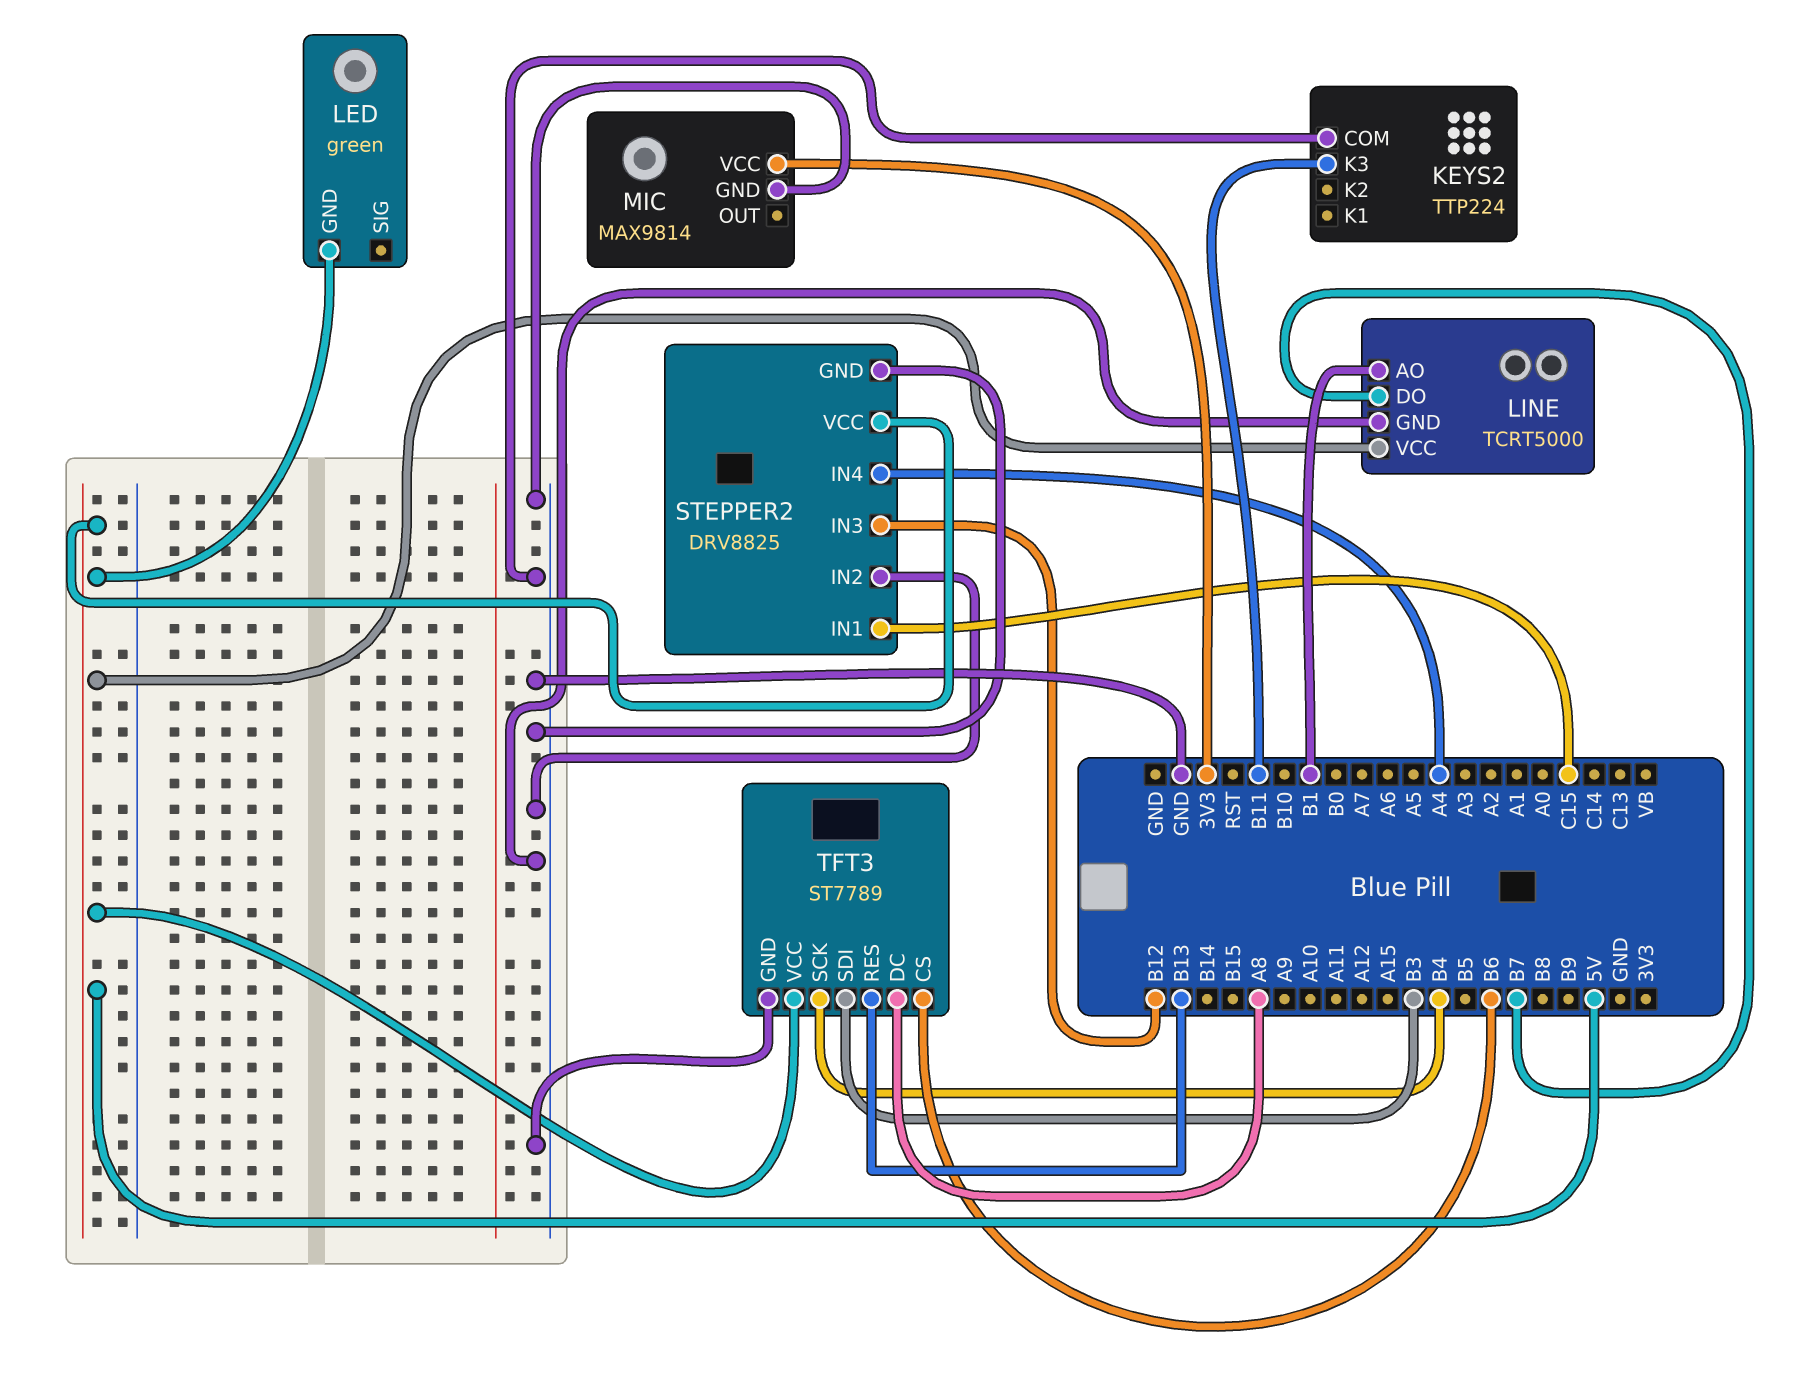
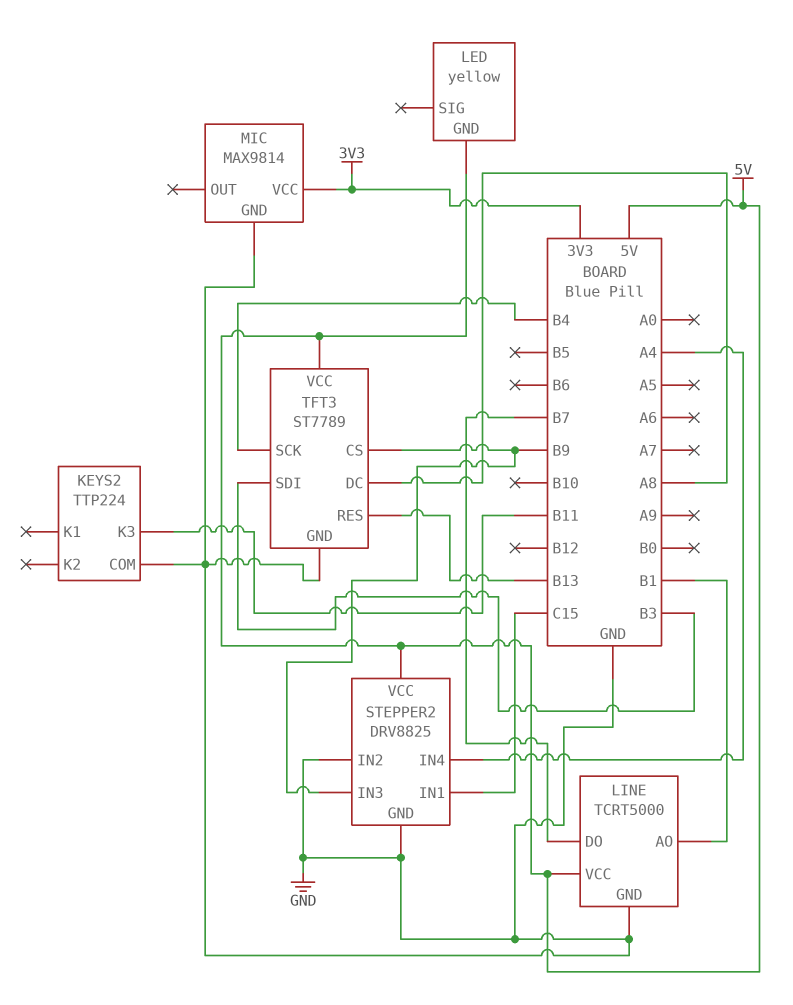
LED: green -> yellow
STEPPER2 pin IN3: B12 -> B9
TFT3 pin CS: B6 -> B9

